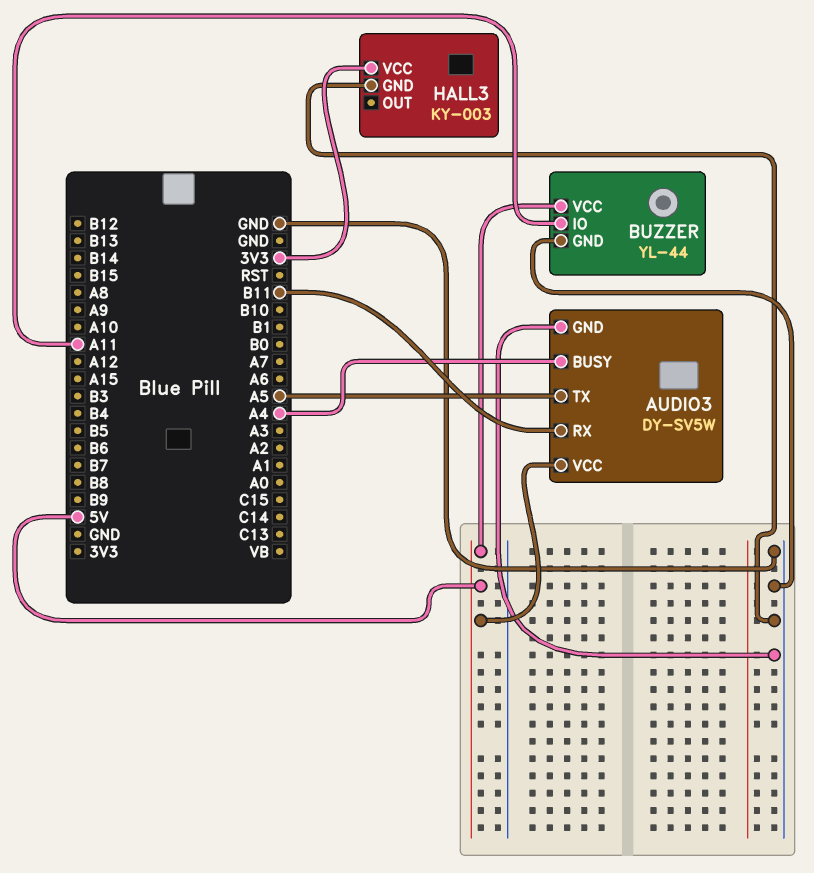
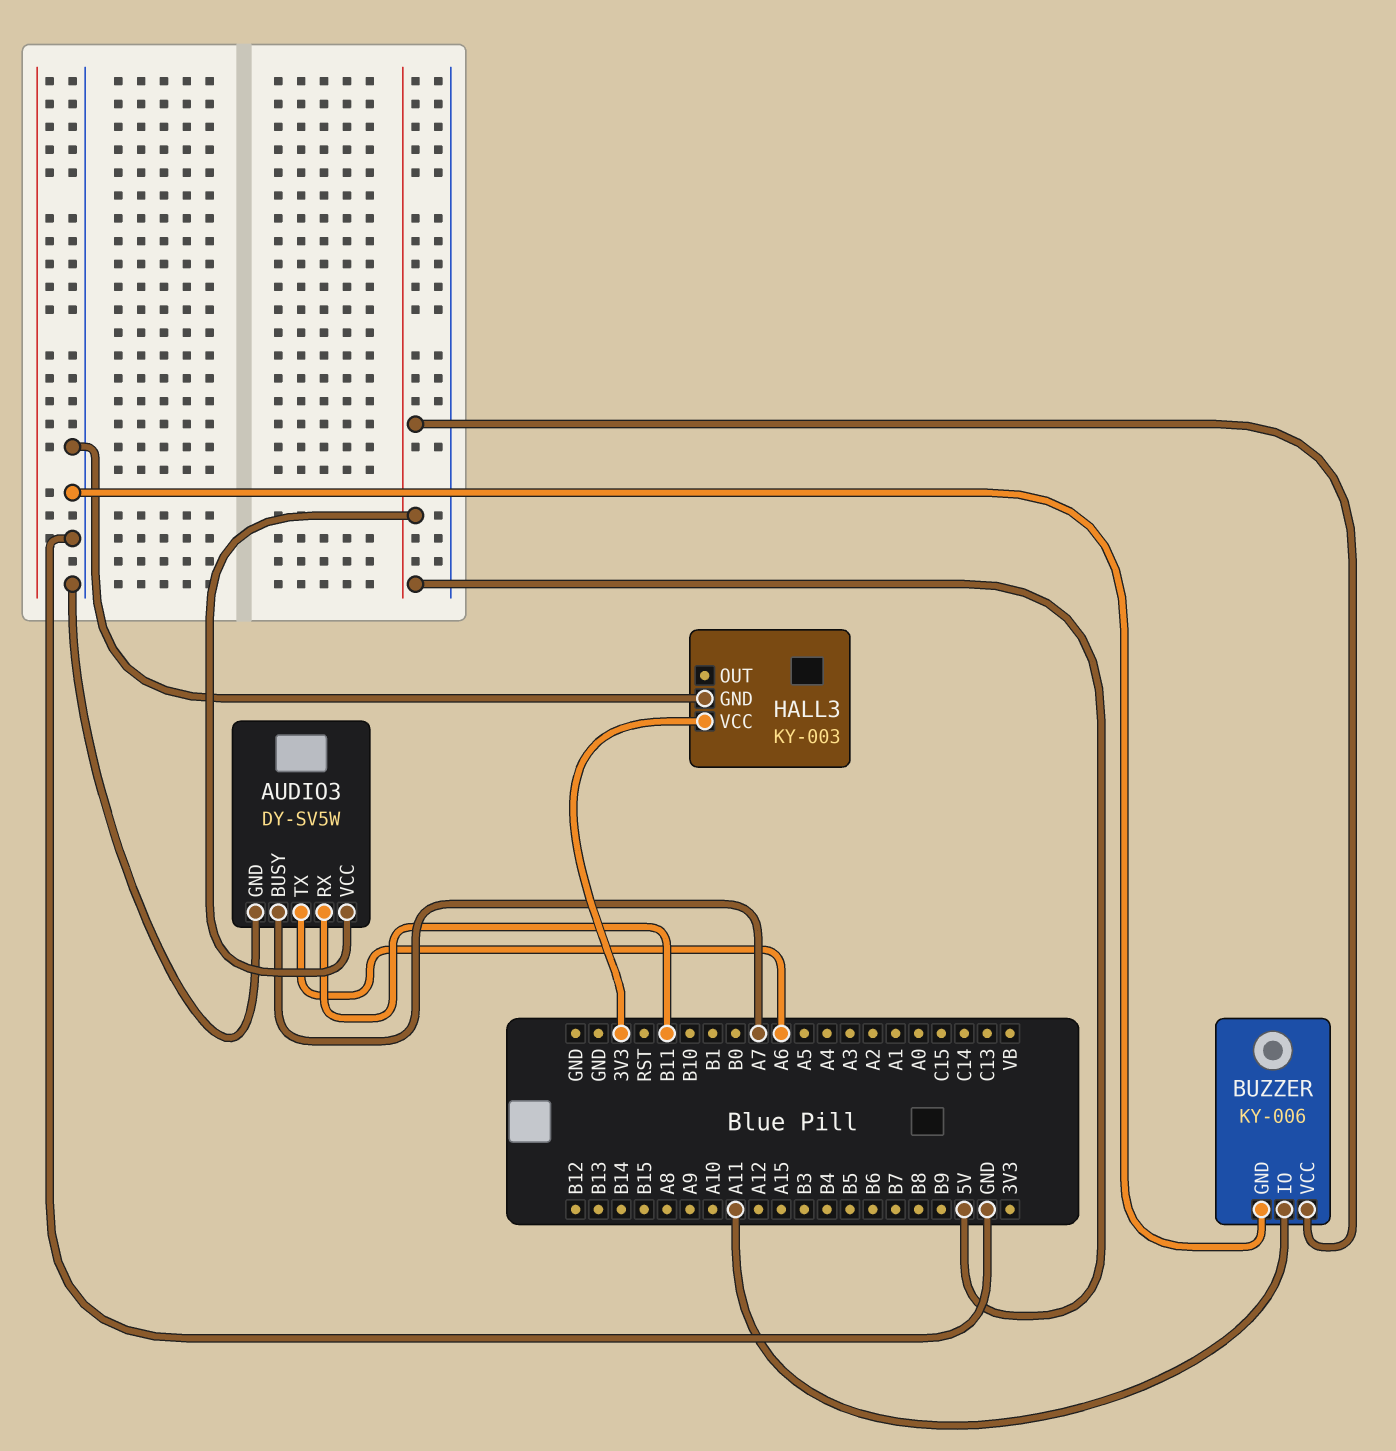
AUDIO3 pin BUSY: A4 -> A7
AUDIO3 pin TX: A5 -> A6
BUZZER: YL-44 -> KY-006

